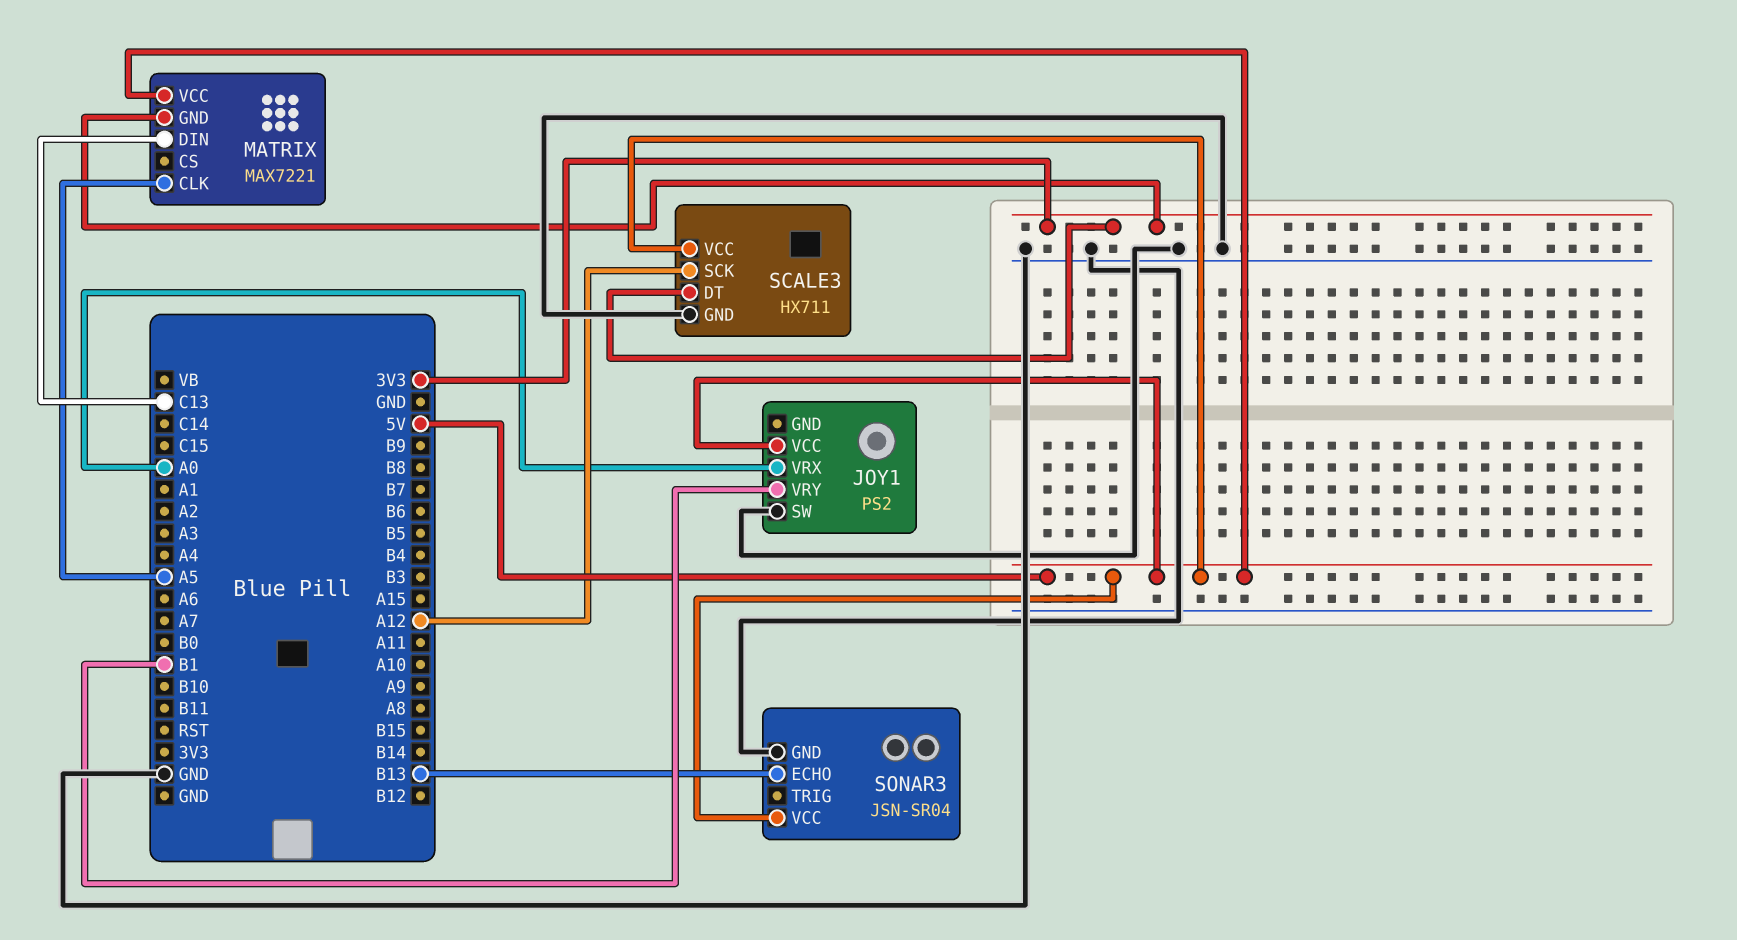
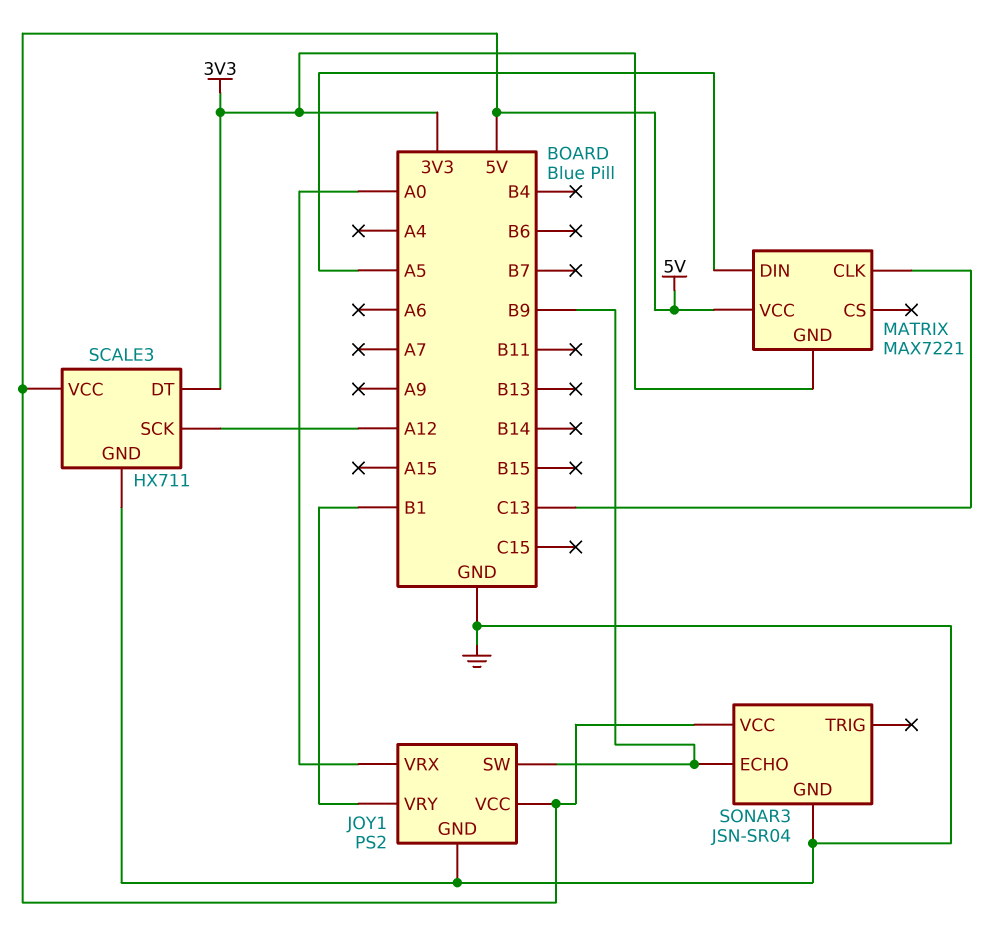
JOY1 pin GND: none -> GND
JOY1 pin SW: GND -> B9
MATRIX pin CLK: A5 -> C13
MATRIX pin DIN: C13 -> A5
SONAR3 pin ECHO: B13 -> B9

